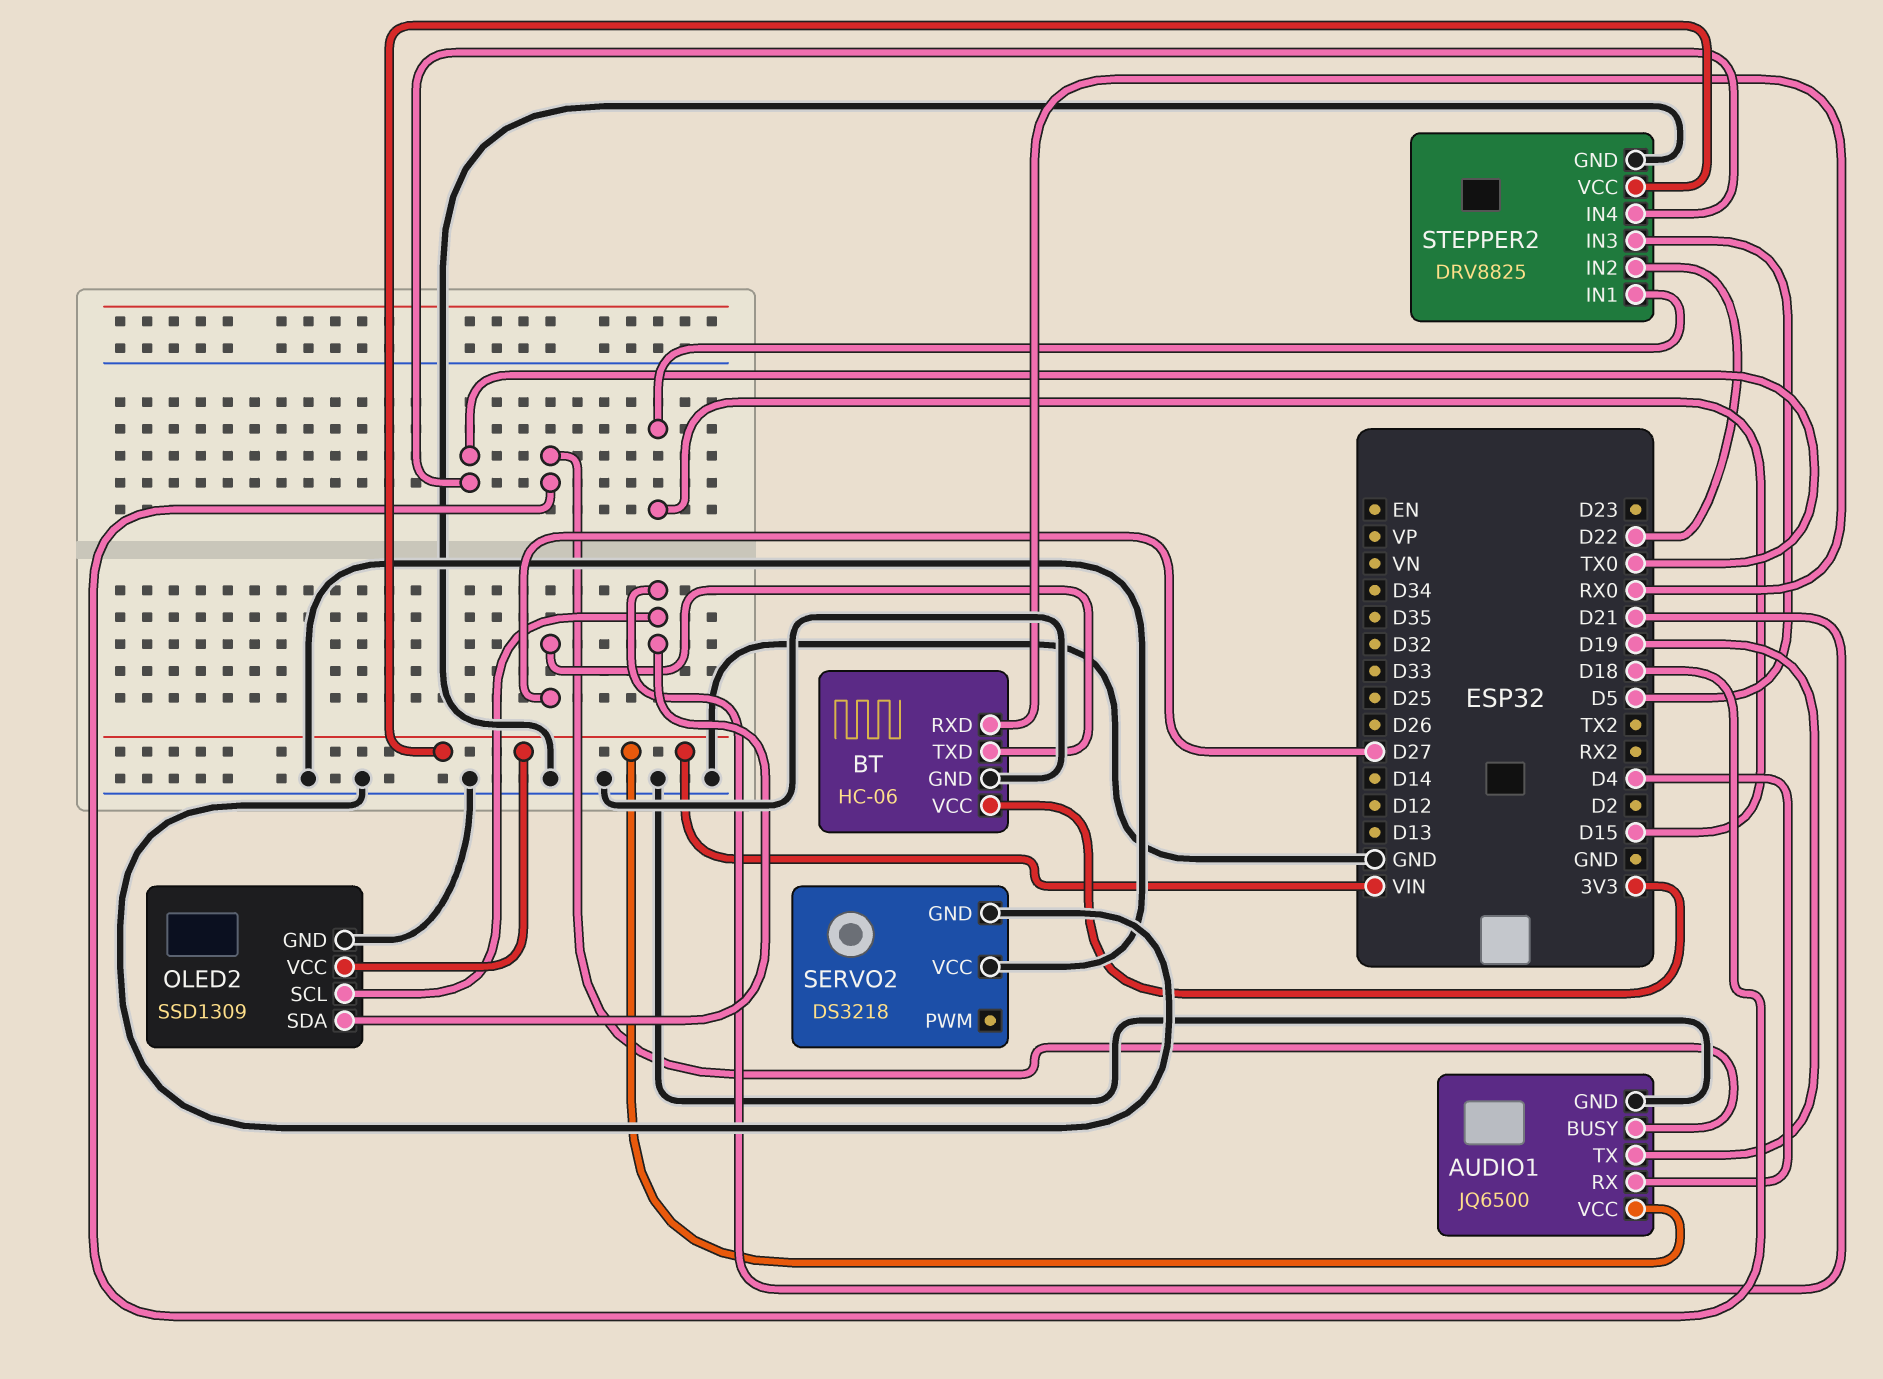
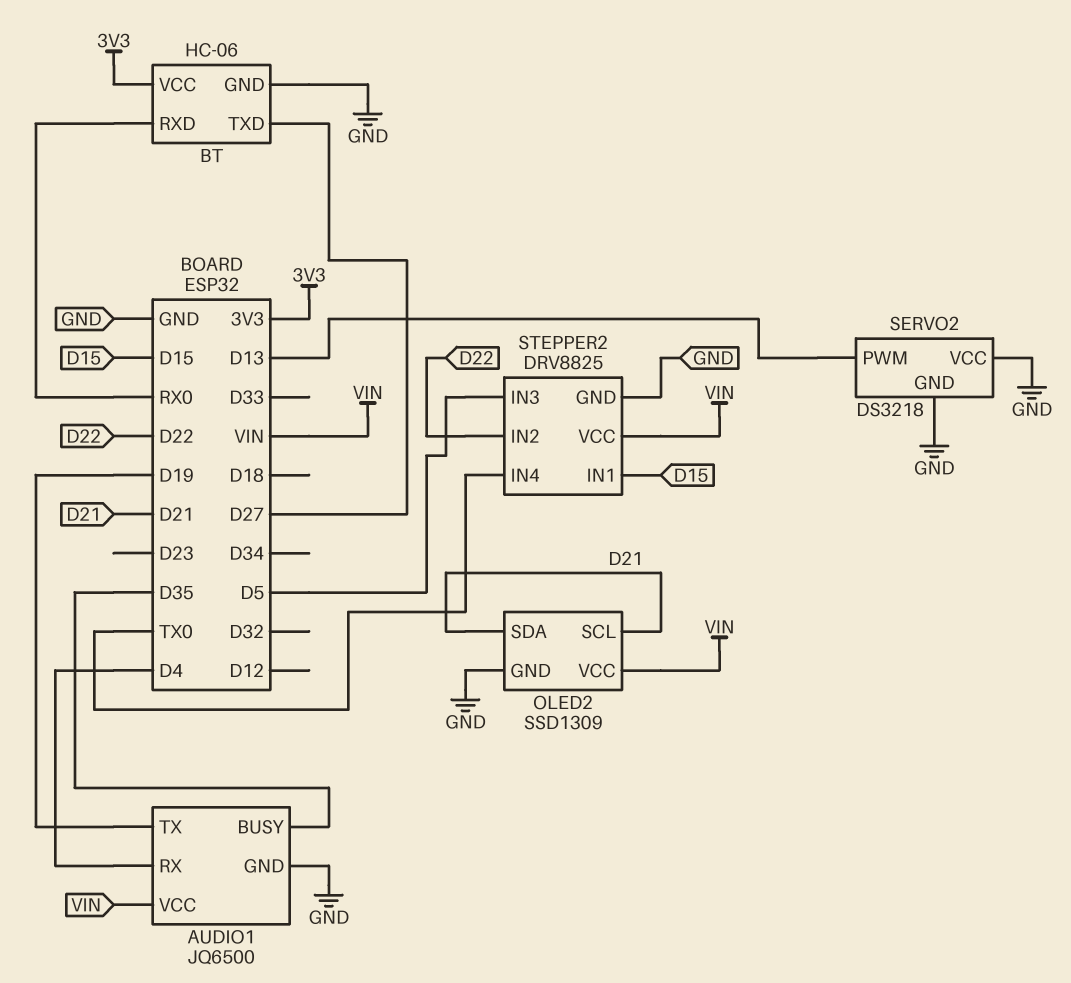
AUDIO1 pin BUSY: D18 -> D35
SERVO2 pin PWM: none -> D13

